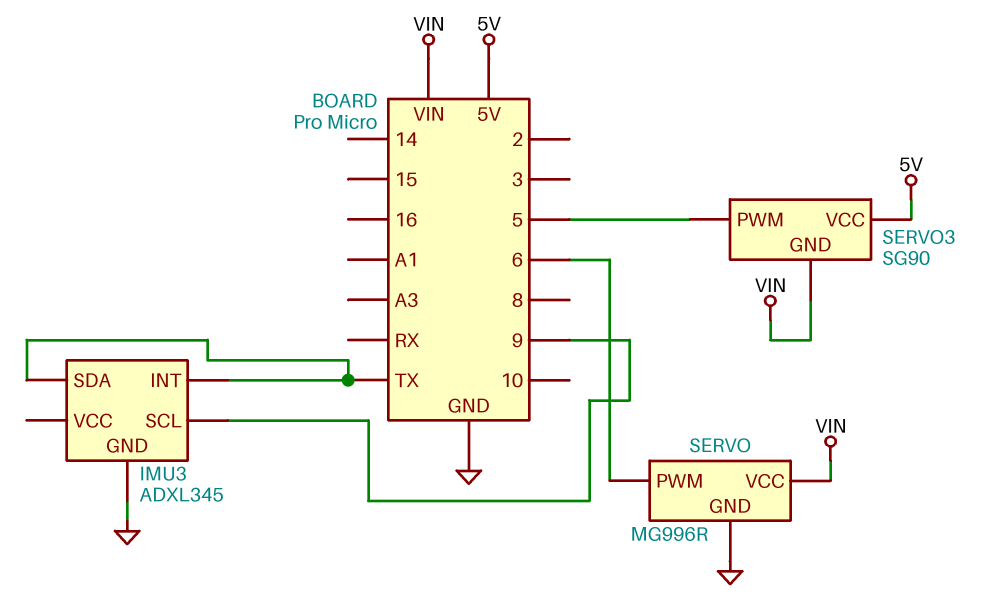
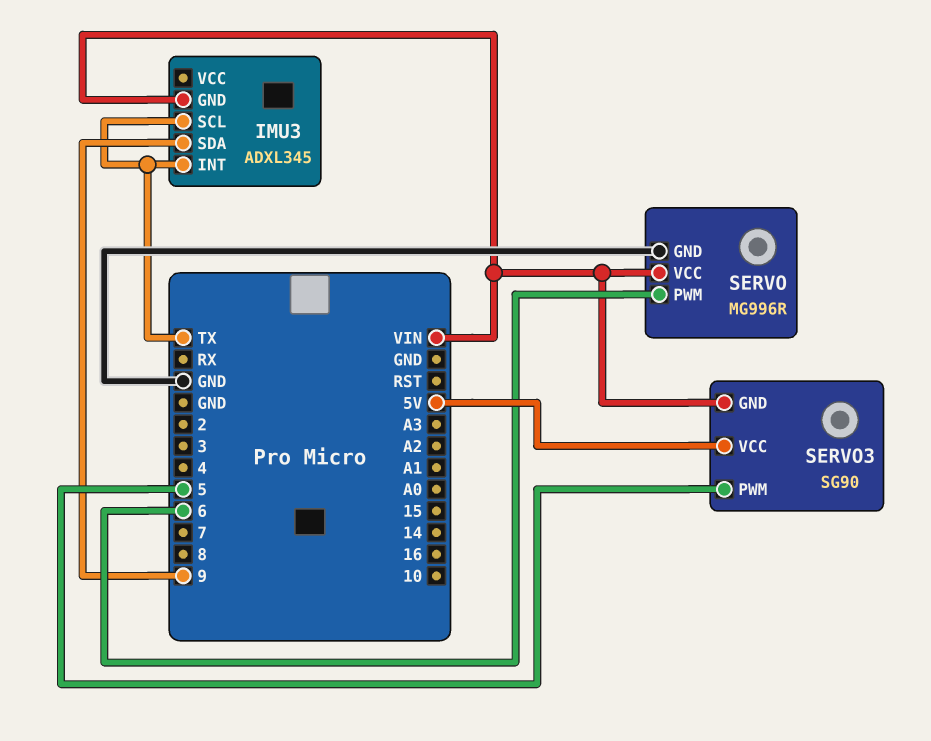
IMU3 pin GND: GND -> VIN
IMU3 pin SCL: 9 -> TX
IMU3 pin SDA: TX -> 9

